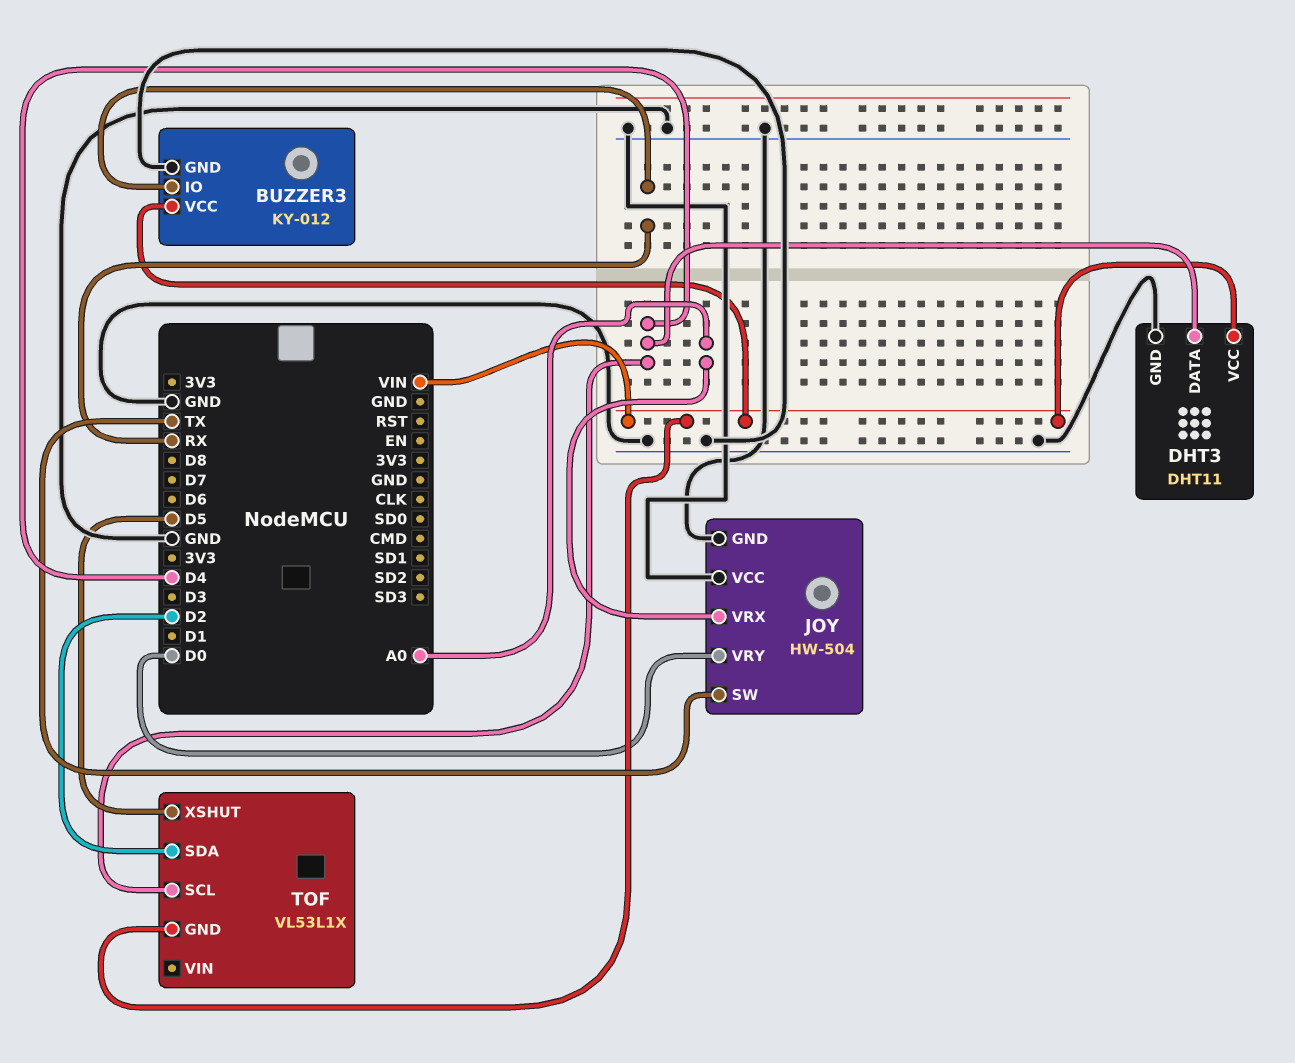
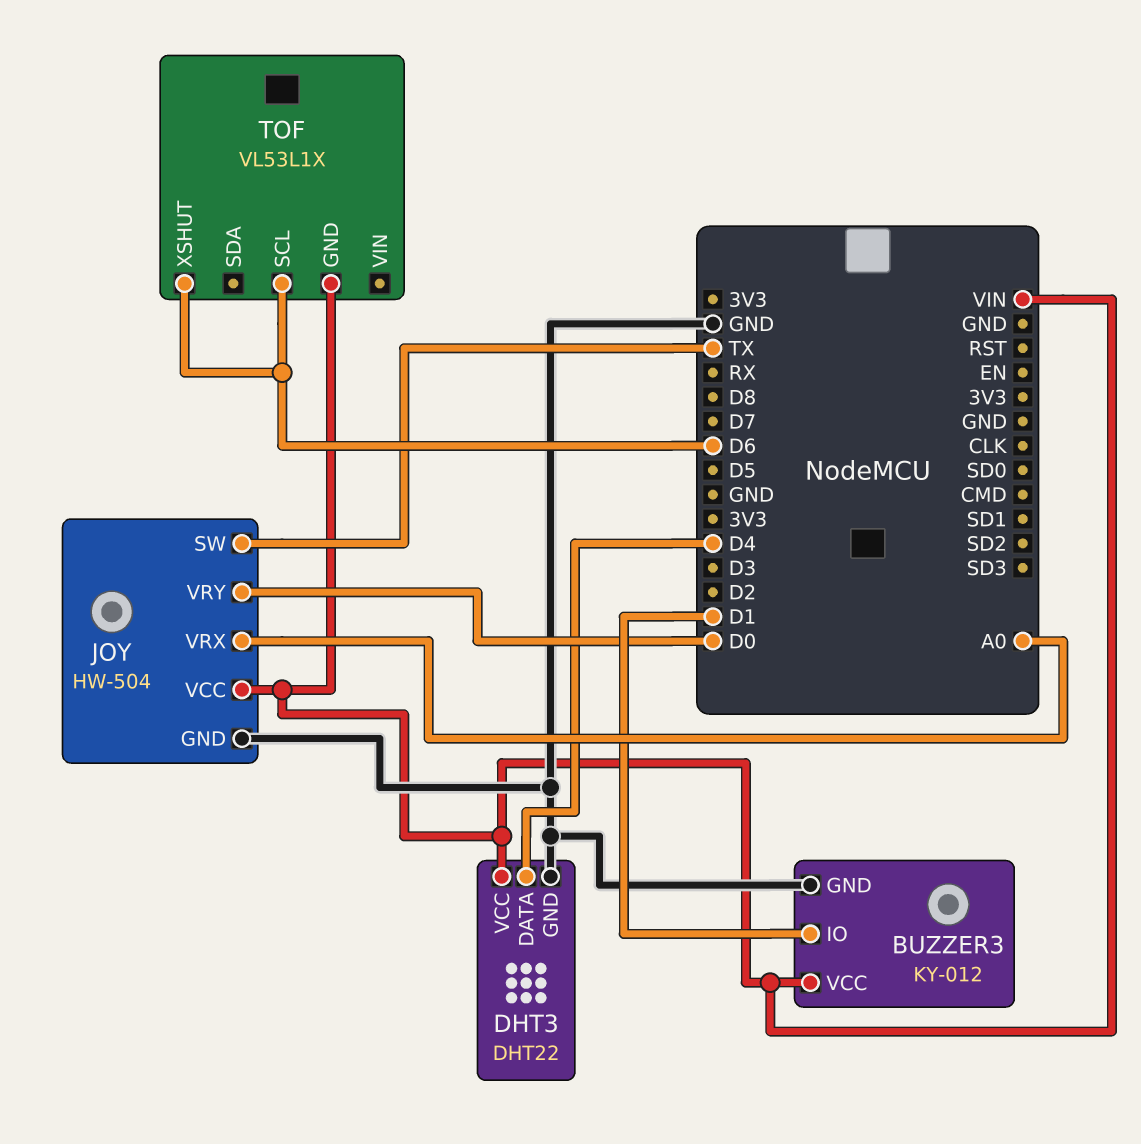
BUZZER3 pin IO: RX -> D1
DHT3: DHT11 -> DHT22
JOY pin VCC: GND -> VIN
TOF pin SCL: D4 -> D6
TOF pin SDA: D2 -> none
TOF pin XSHUT: D5 -> D6

